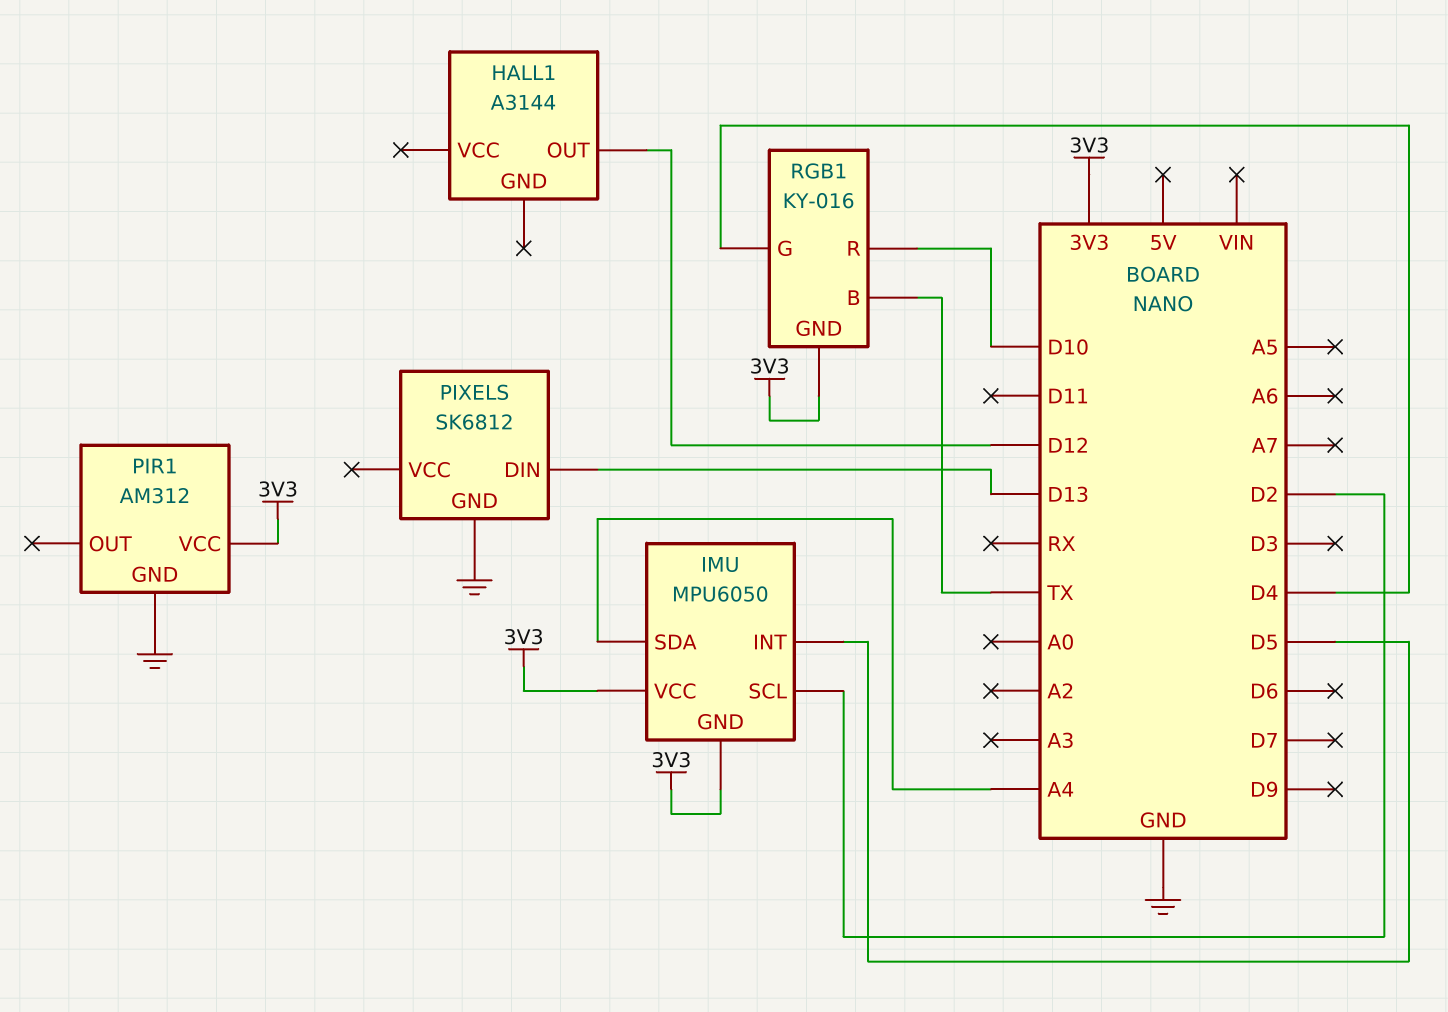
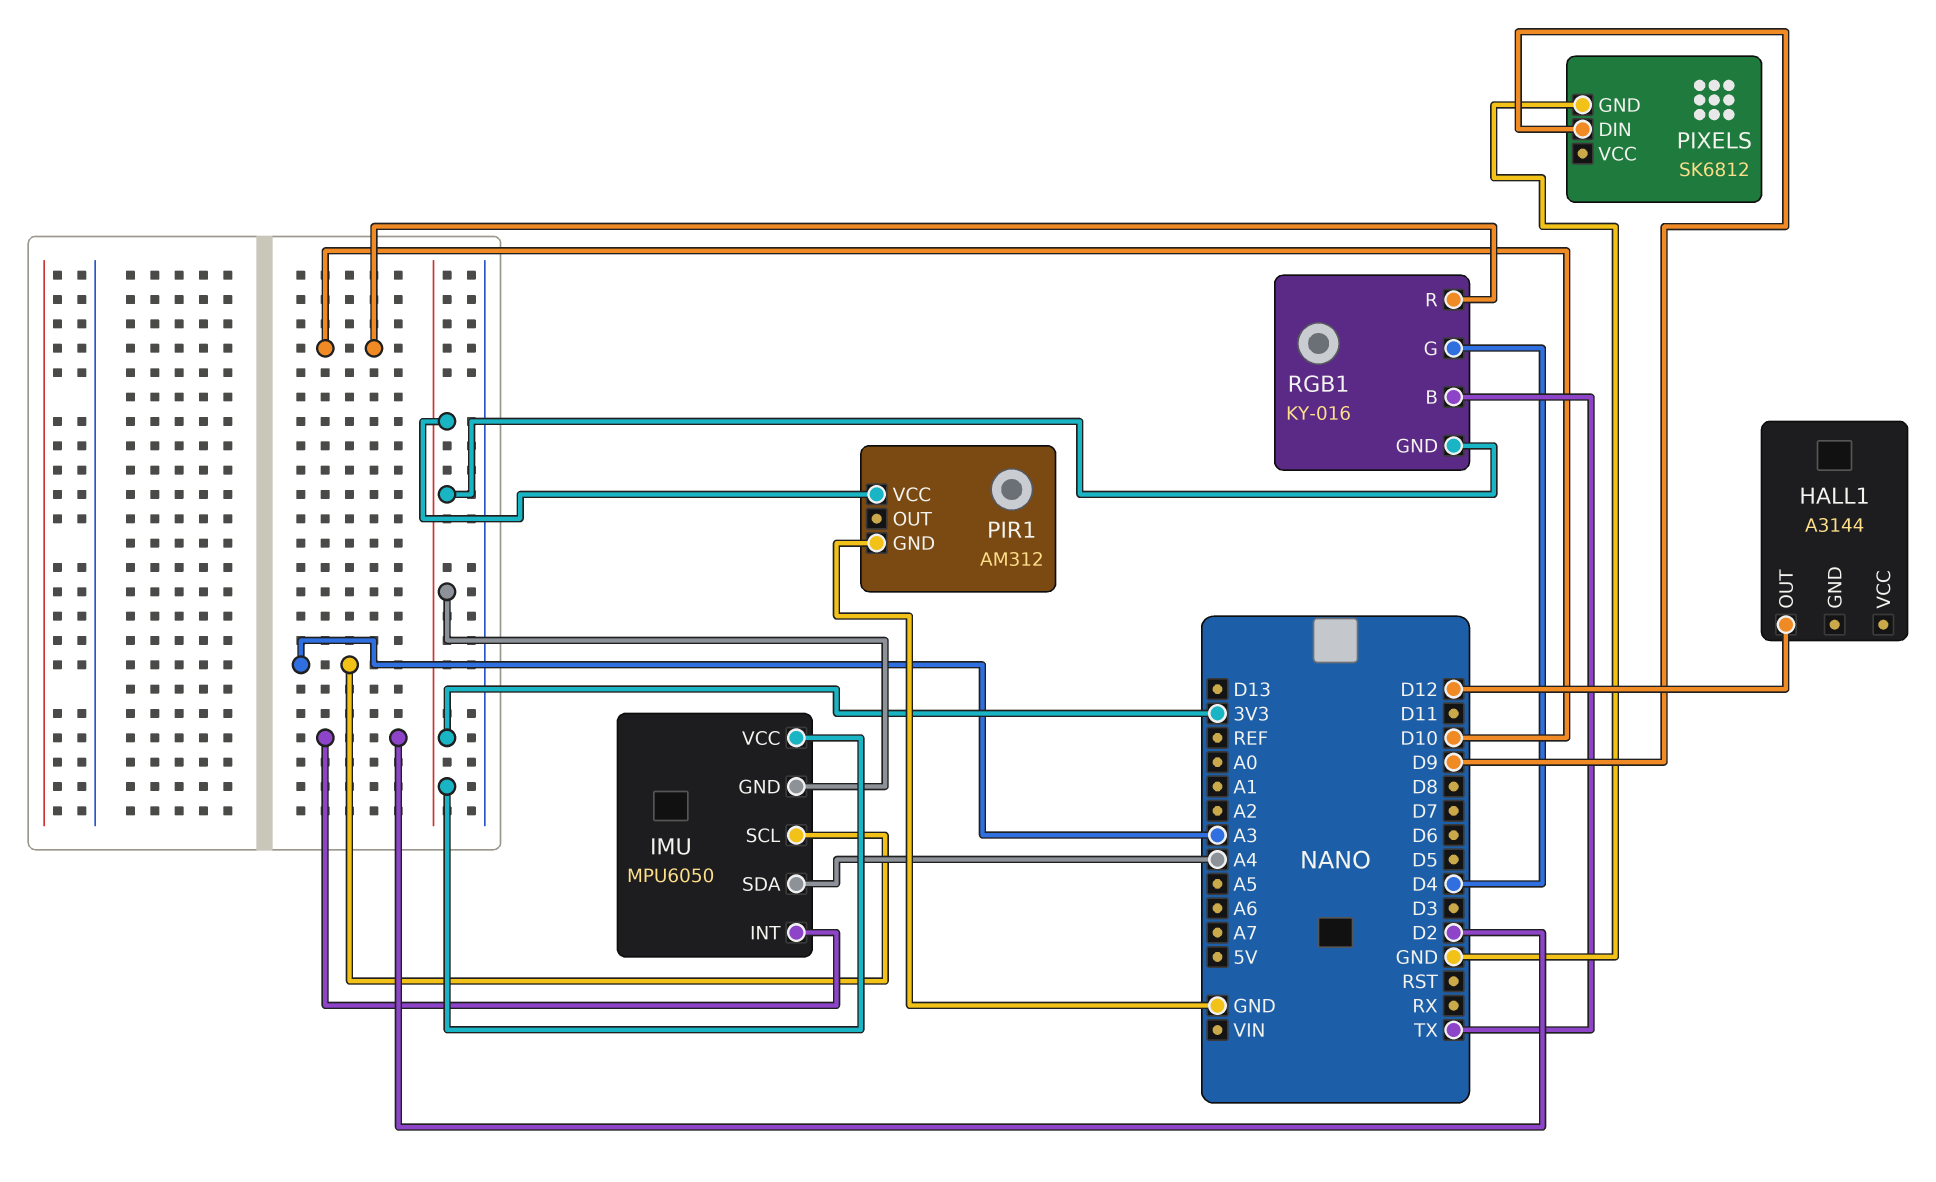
IMU pin INT: D5 -> D2
IMU pin SCL: D2 -> A3
PIXELS pin DIN: D13 -> D9

